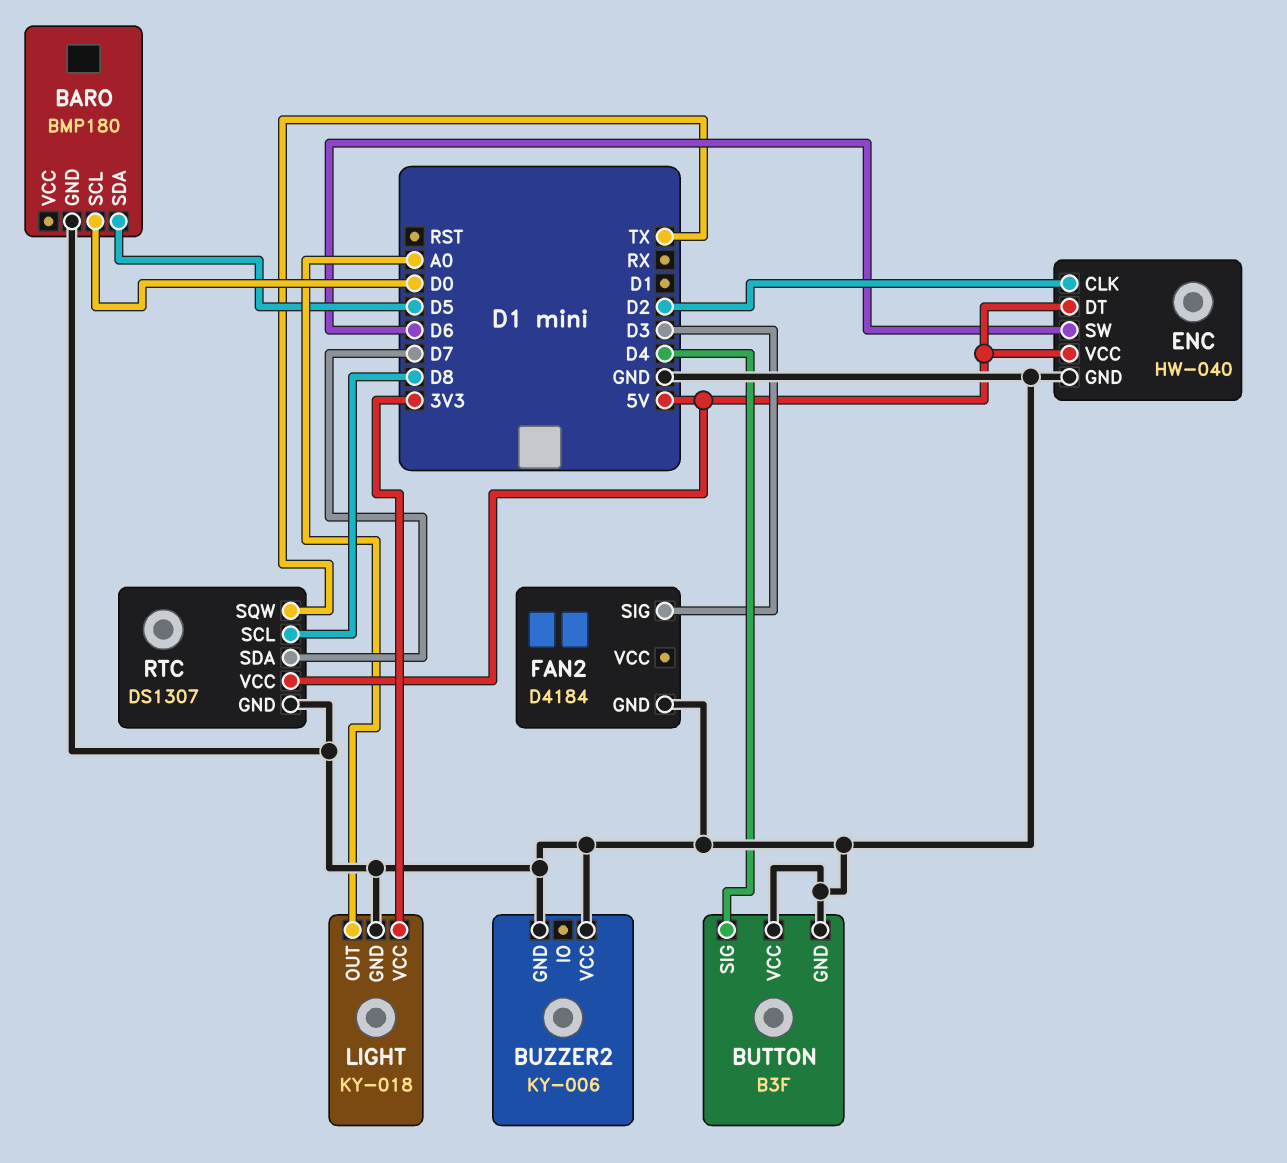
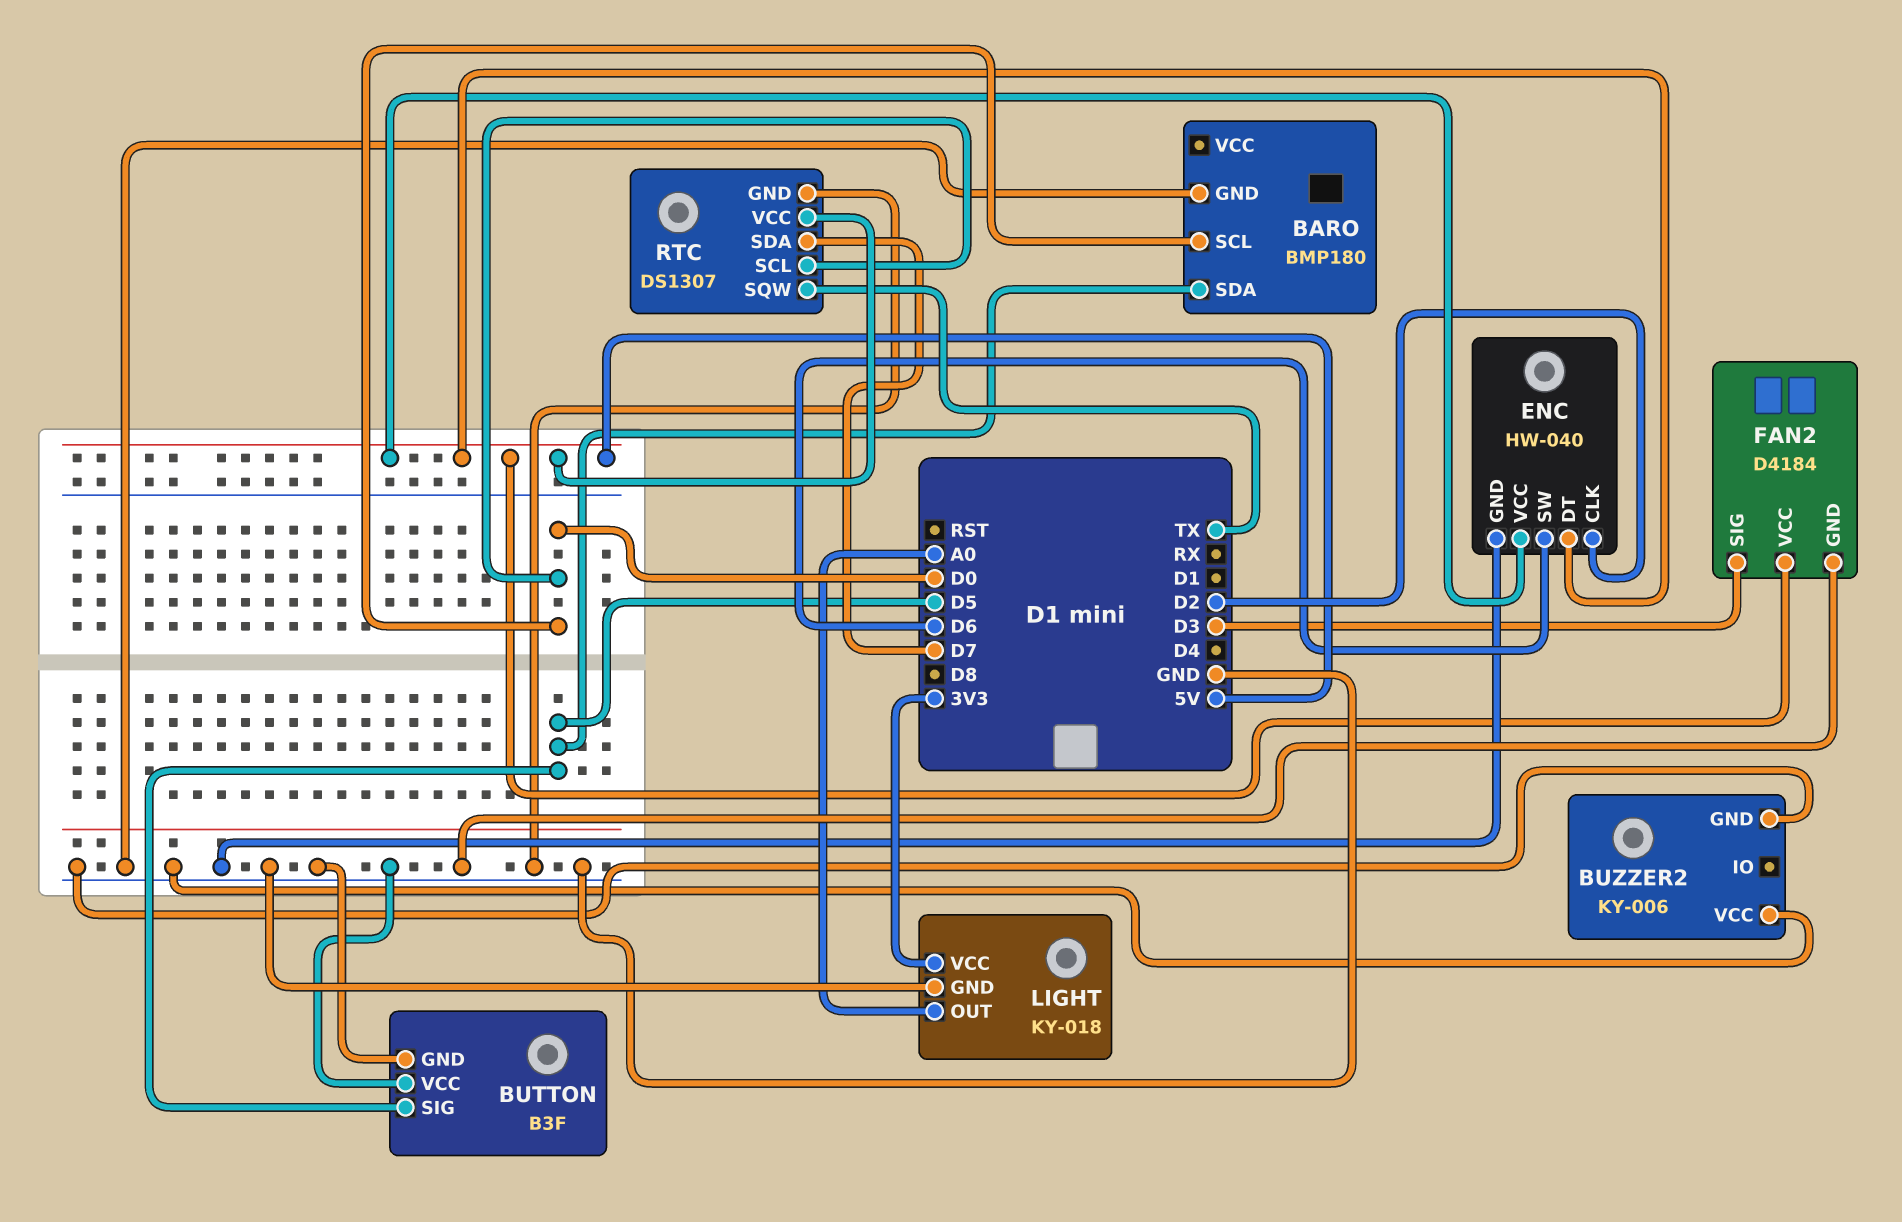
BUTTON pin SIG: D4 -> D5
FAN2 pin VCC: none -> 5V
RTC pin SCL: D8 -> D0

